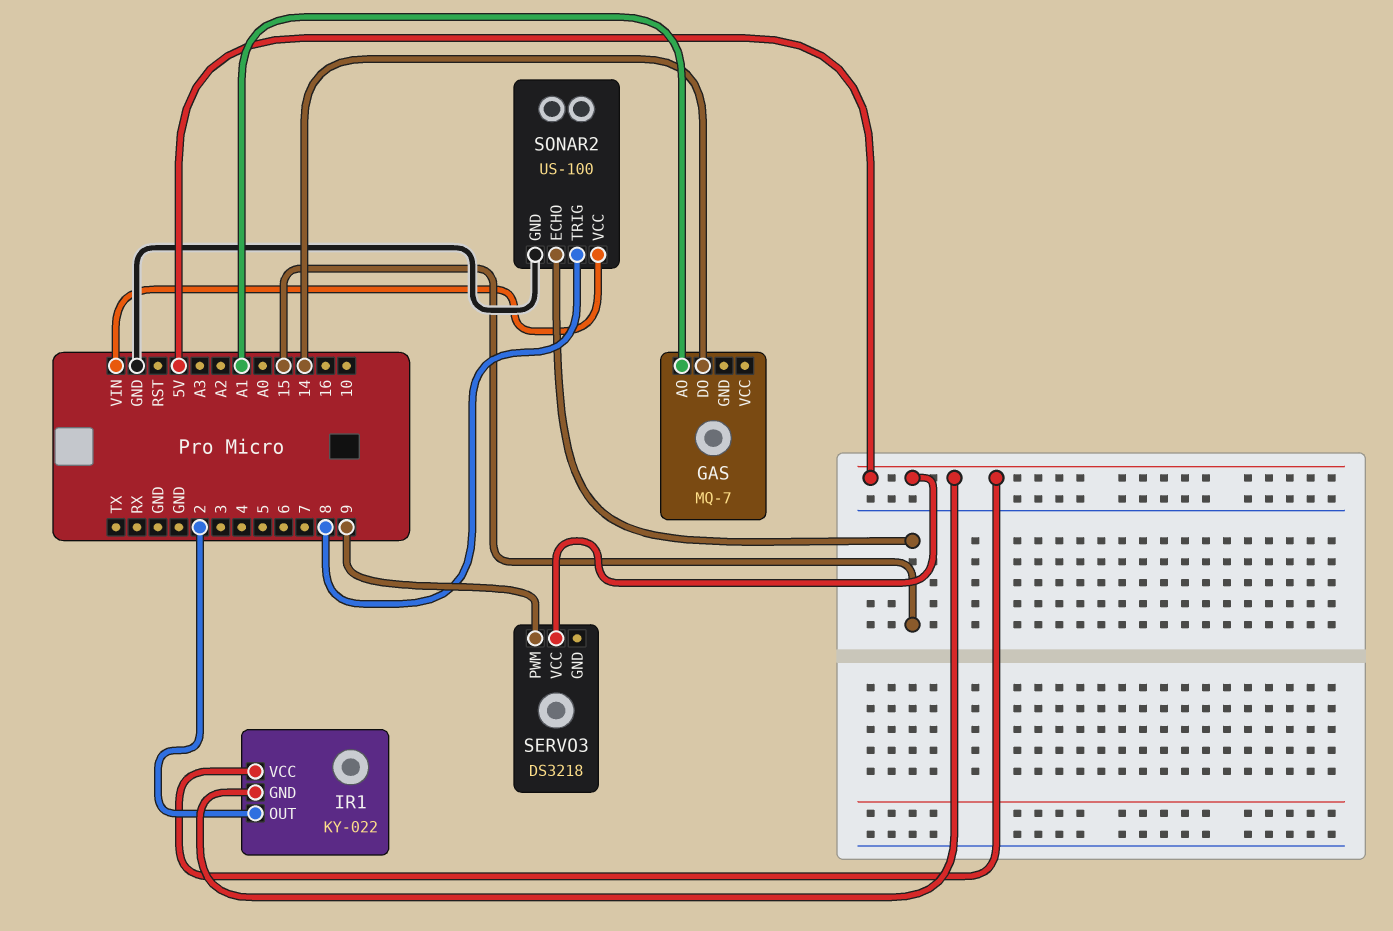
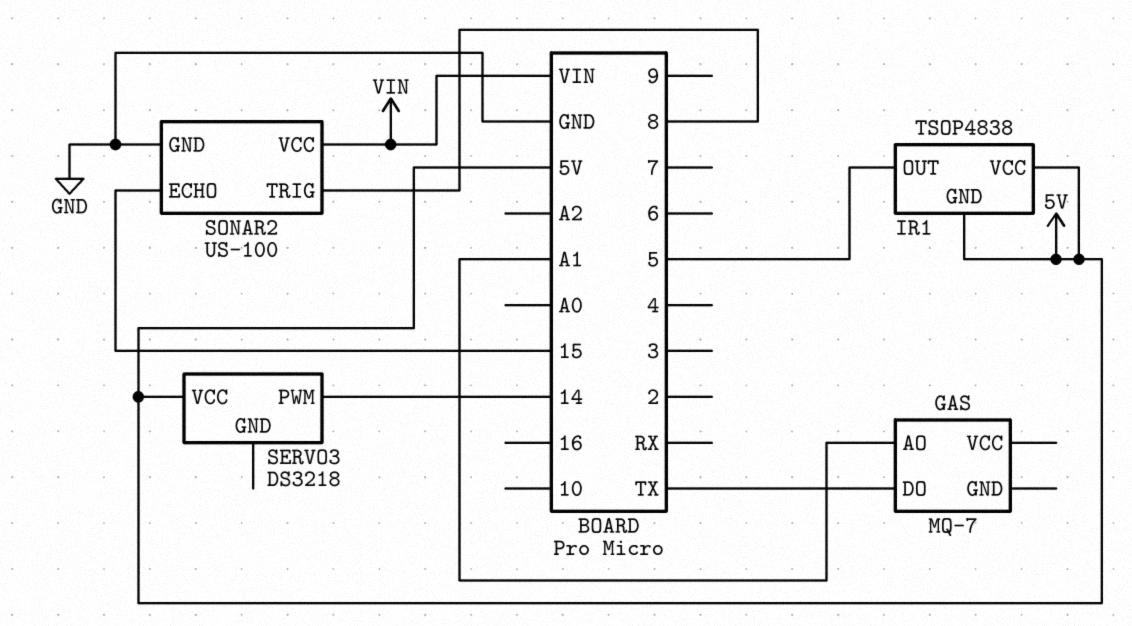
GAS pin DO: 14 -> TX
IR1: KY-022 -> TSOP4838
IR1 pin OUT: 2 -> 5
SERVO3 pin PWM: 9 -> 14

